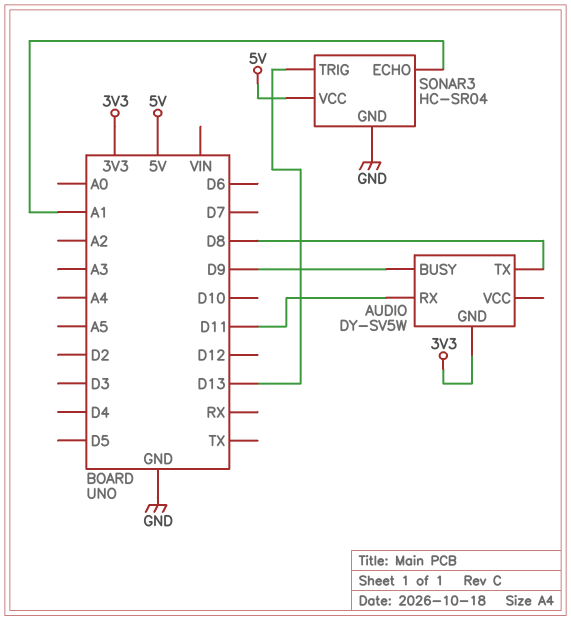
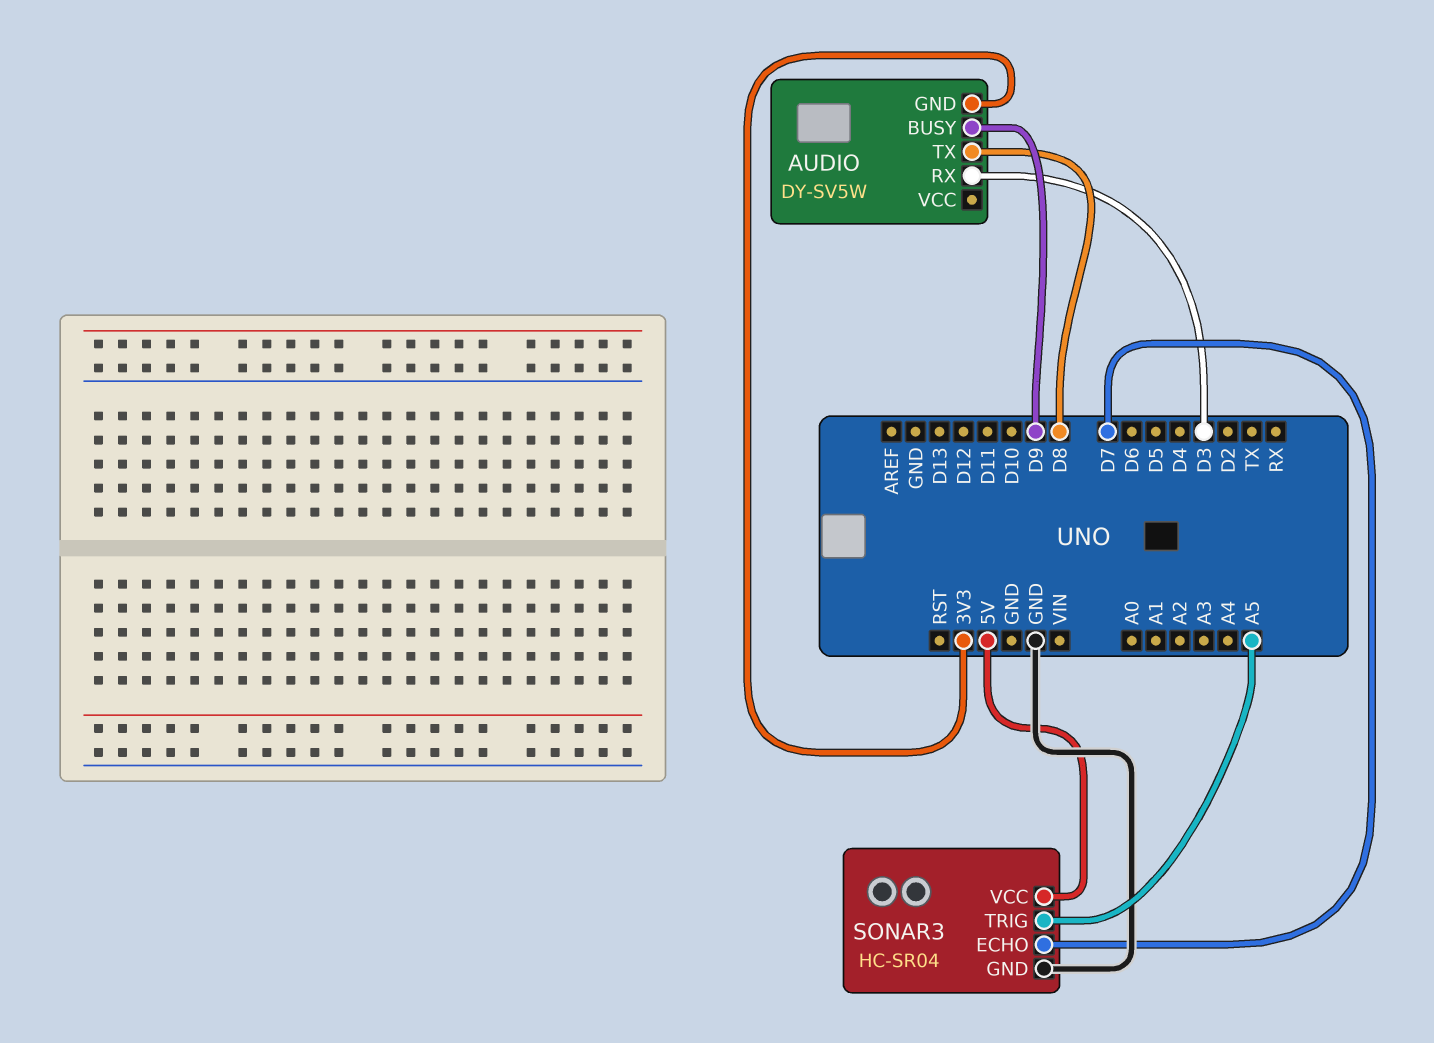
AUDIO pin RX: D11 -> D3
SONAR3 pin ECHO: A1 -> D7
SONAR3 pin TRIG: D13 -> A5

